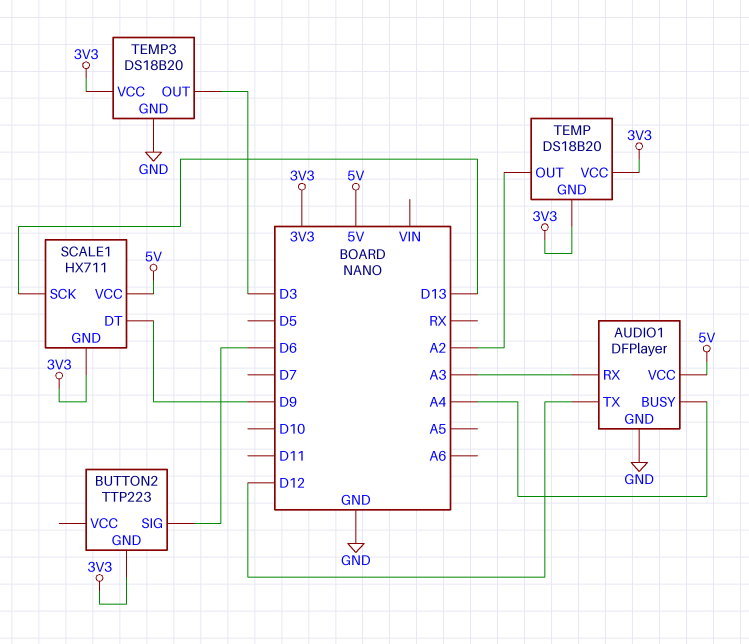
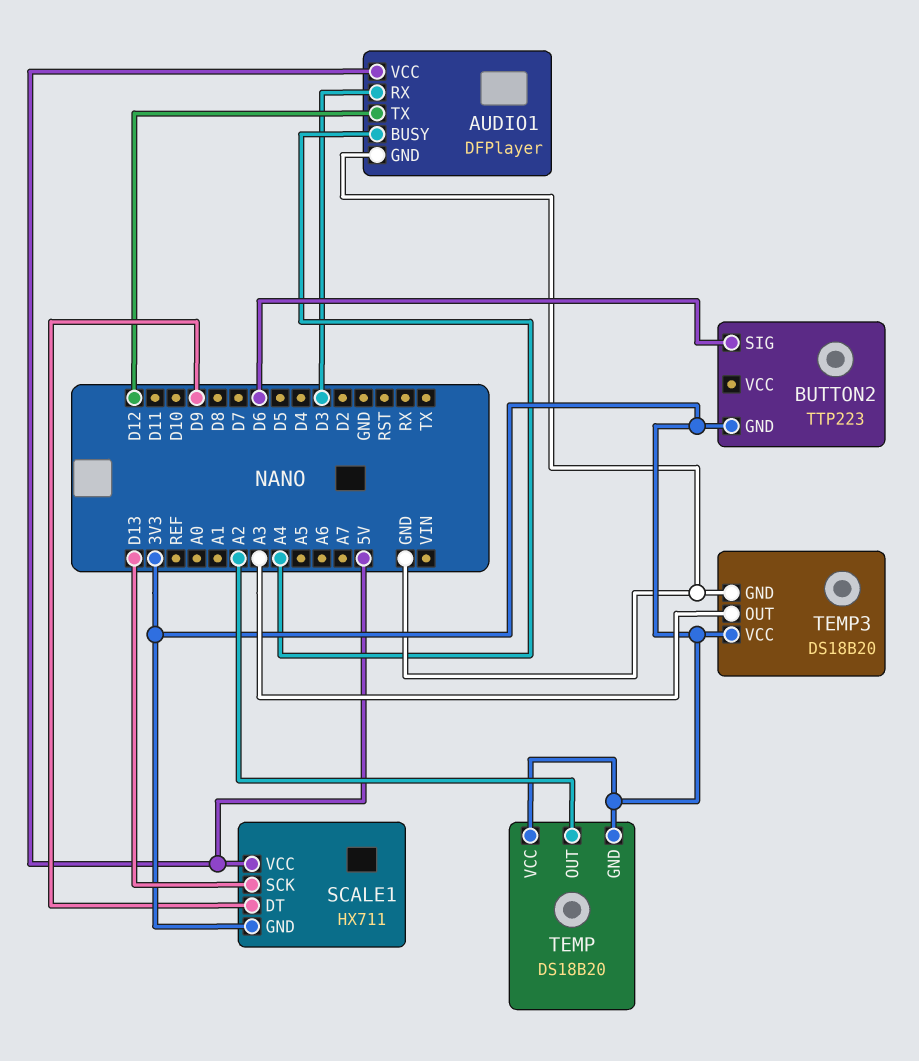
AUDIO1 pin RX: A3 -> D3
TEMP3 pin OUT: D3 -> A3

